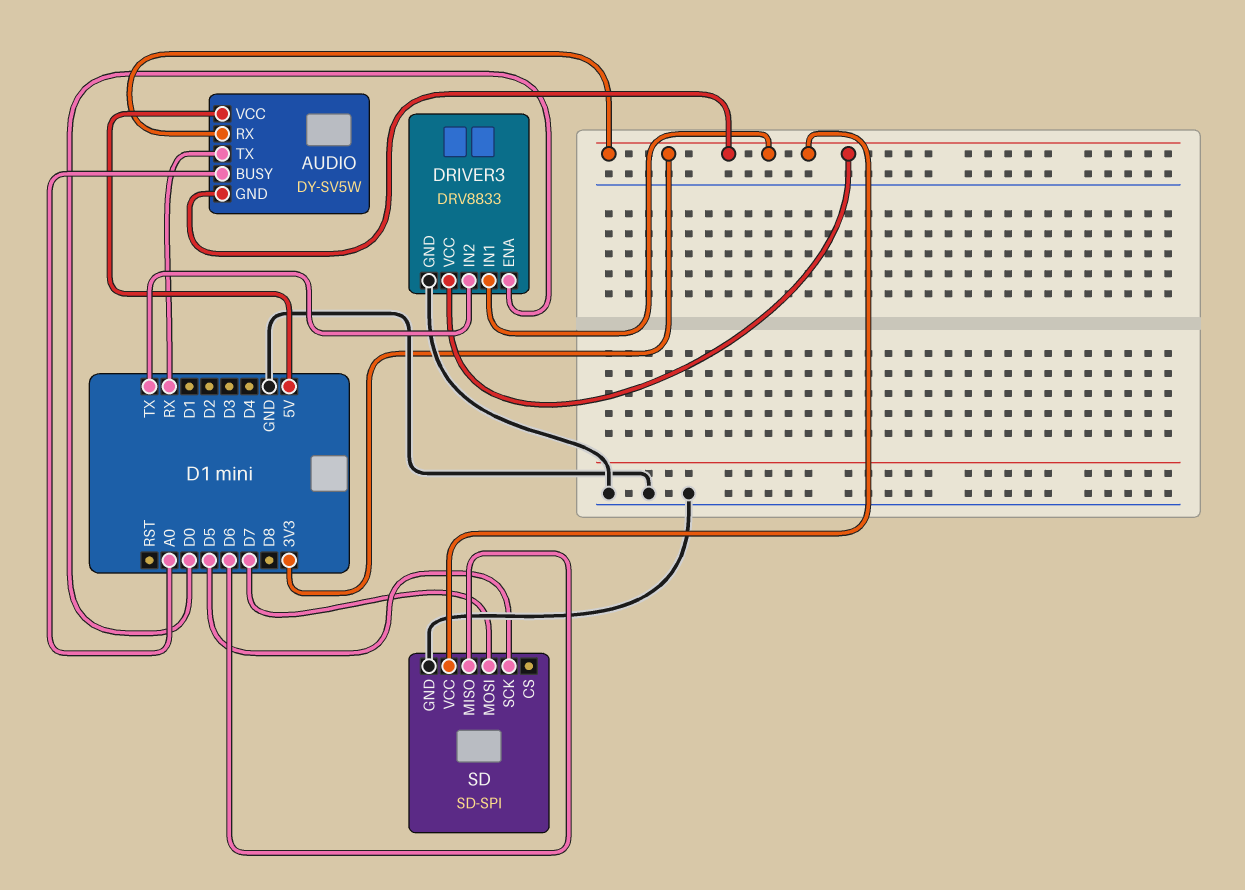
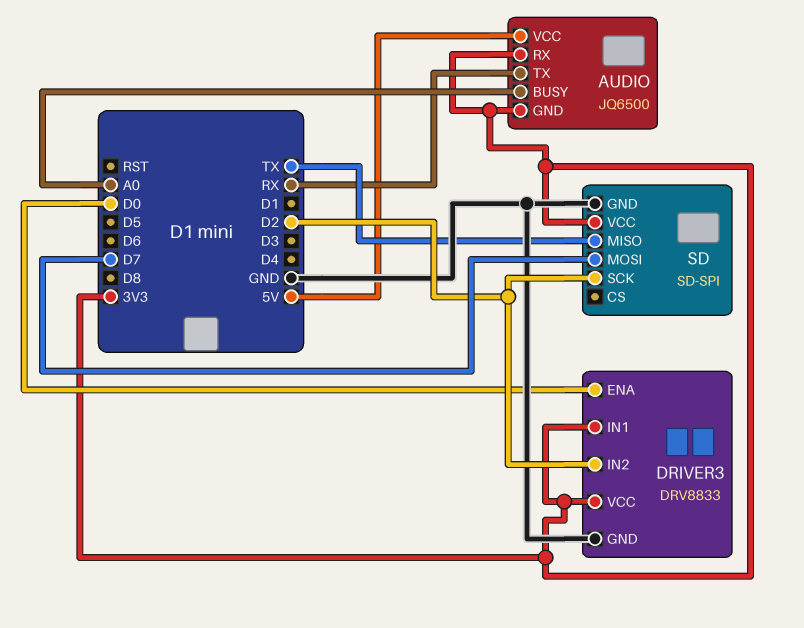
AUDIO: DY-SV5W -> JQ6500
DRIVER3 pin IN2: TX -> D2
SD pin MISO: D6 -> TX
SD pin SCK: D5 -> D2

